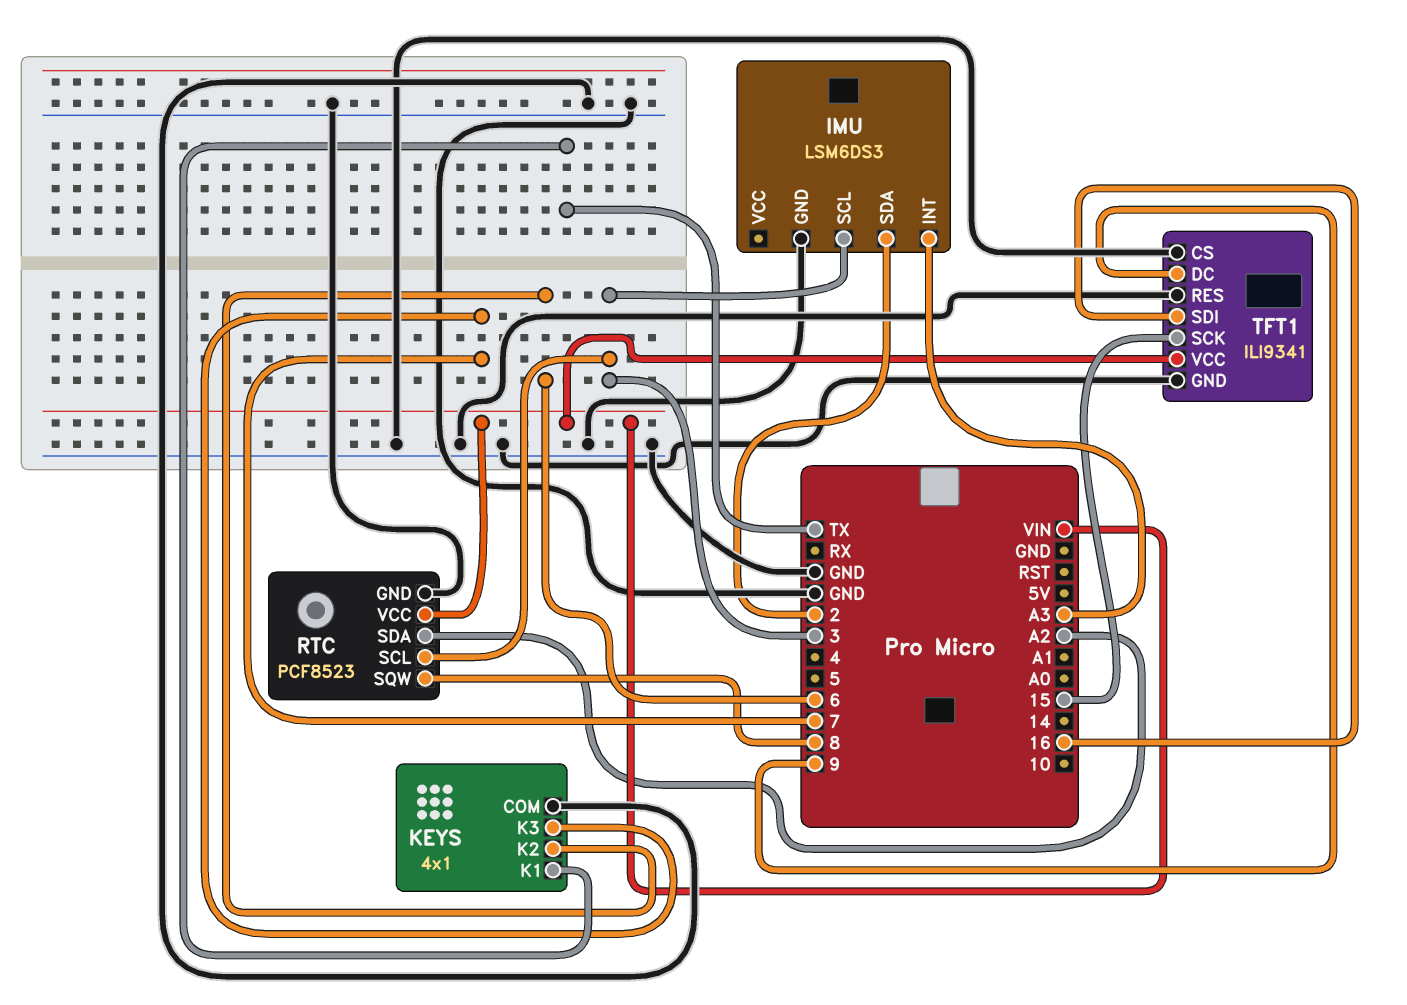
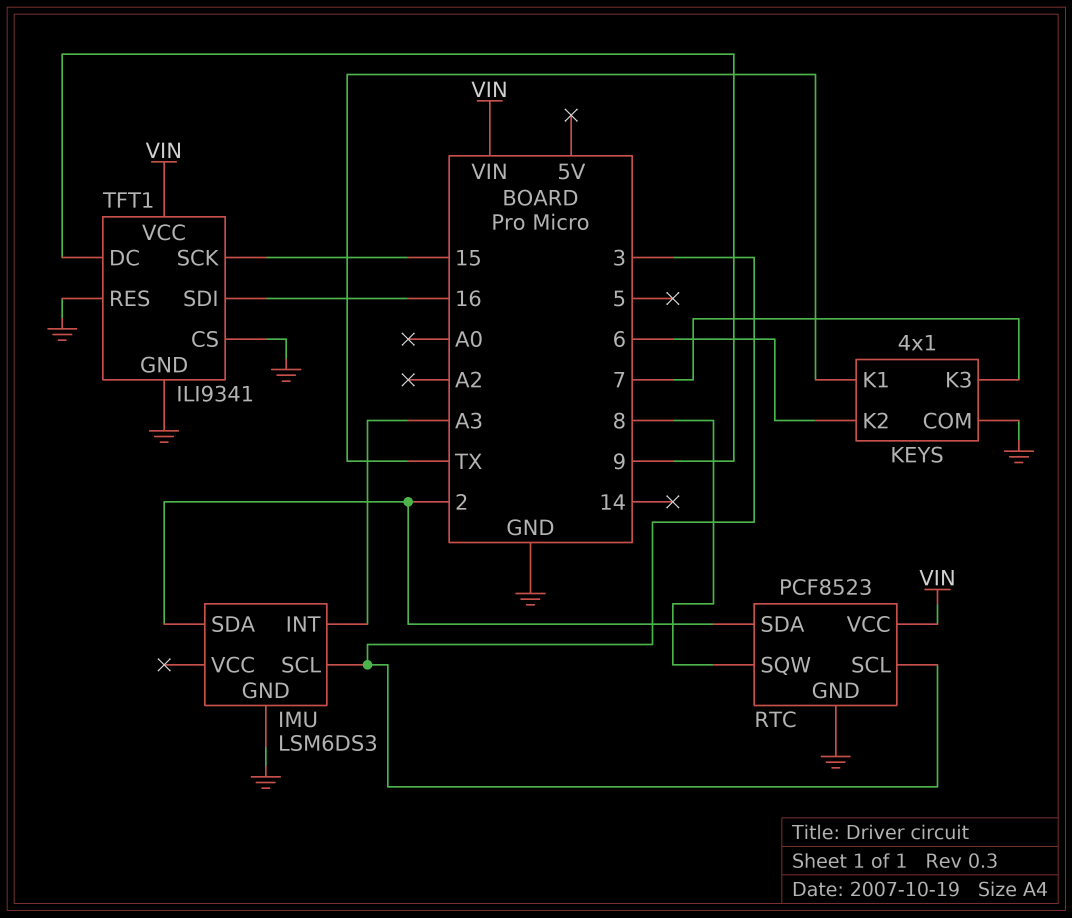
RTC pin SDA: A2 -> 2

